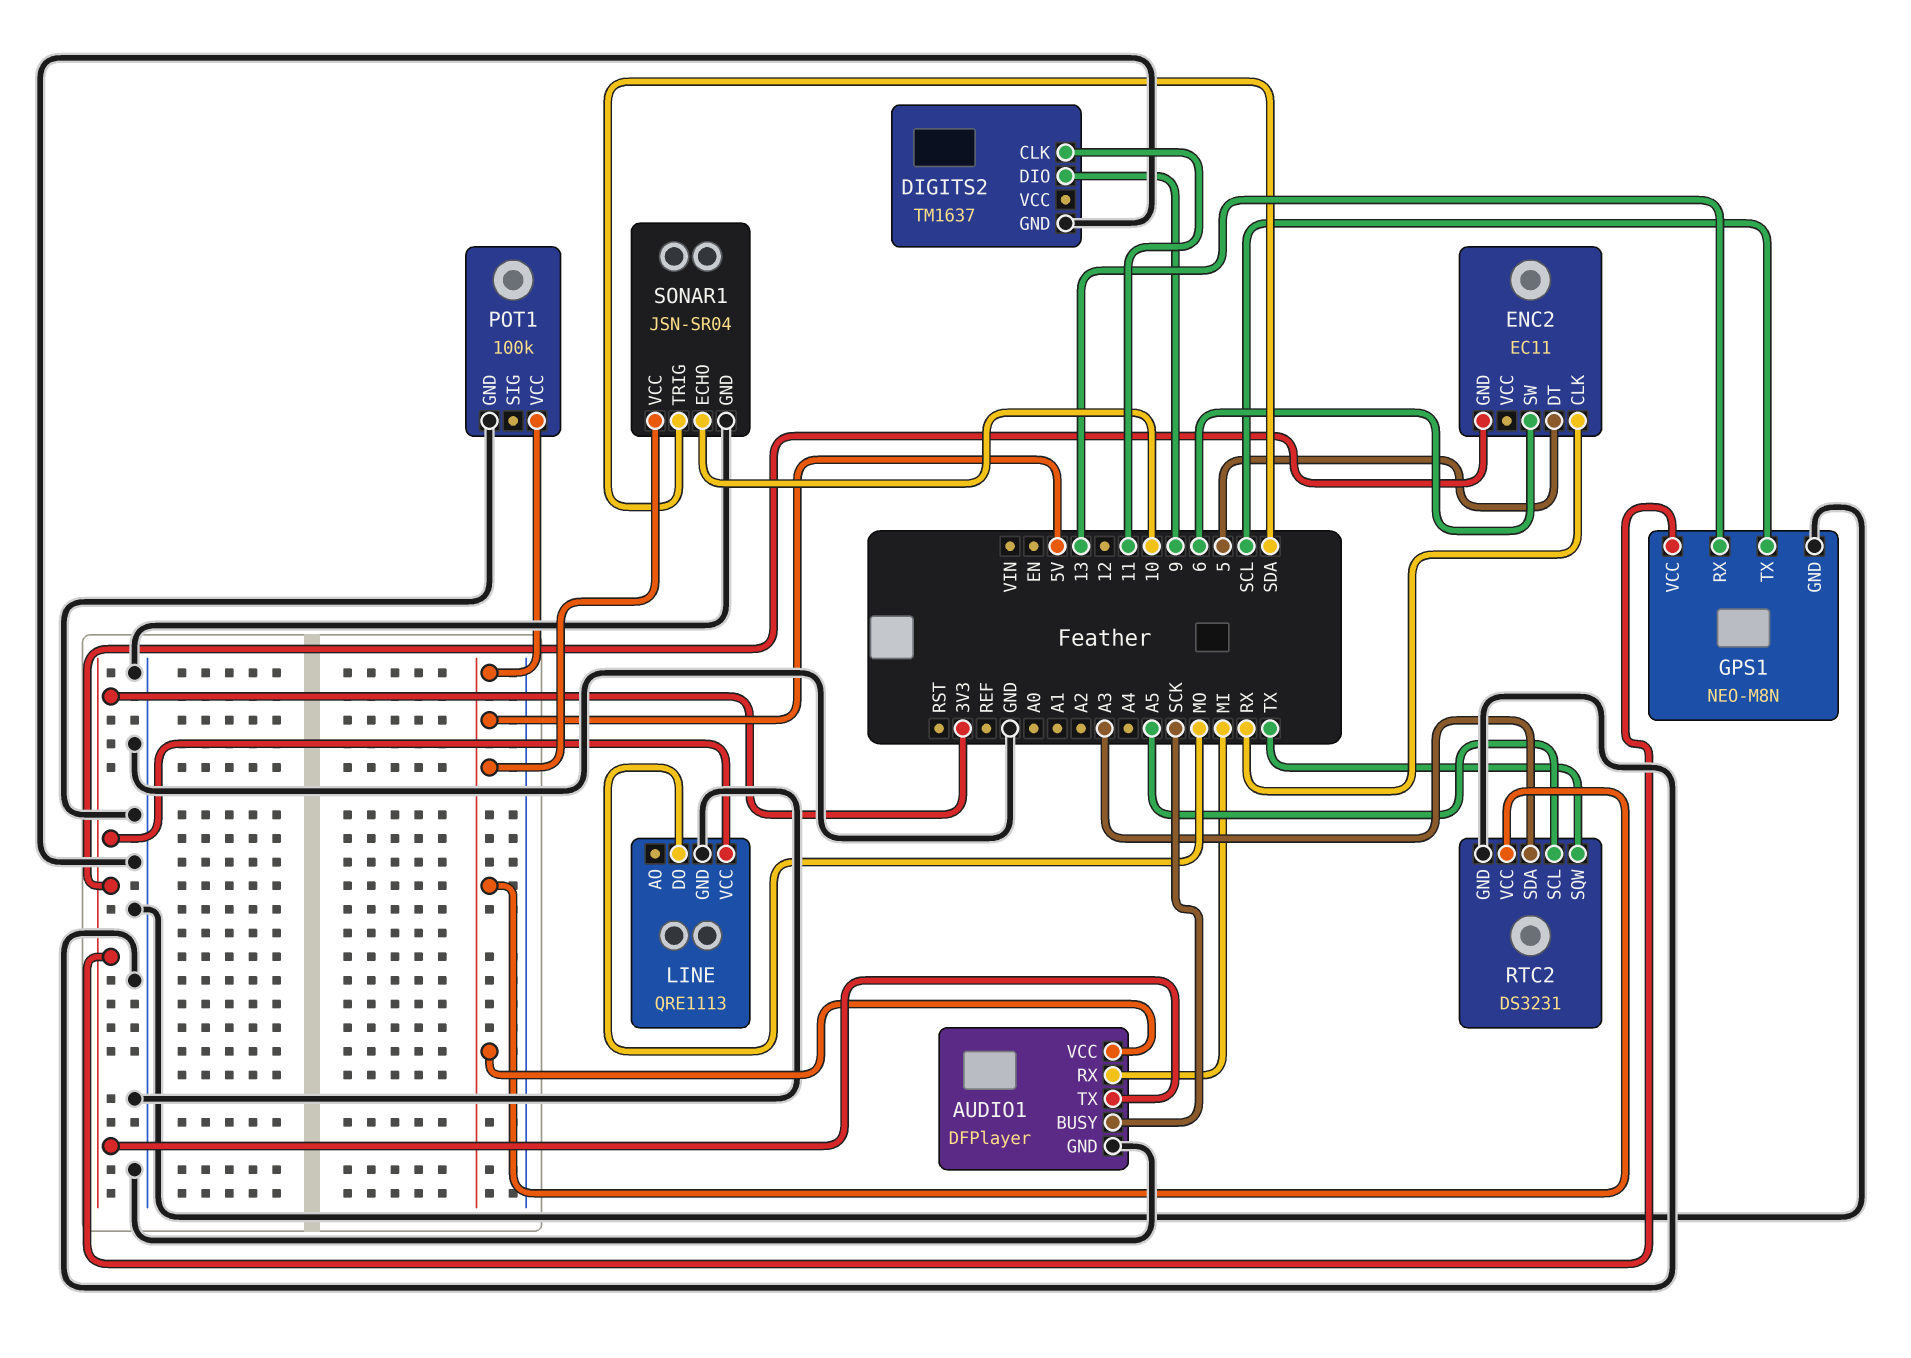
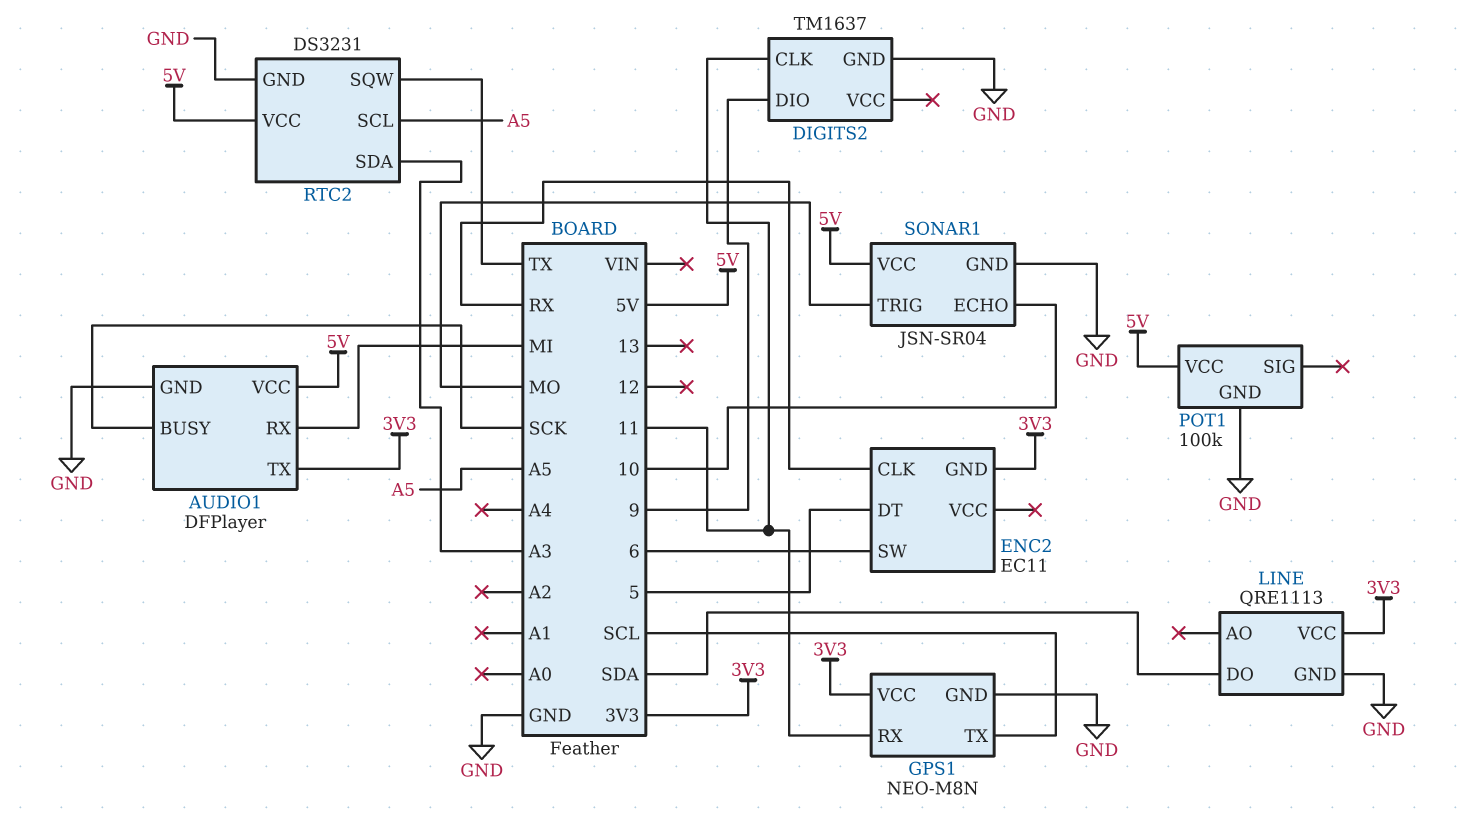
GPS1 pin RX: 13 -> 11
LINE pin DO: MO -> SDA
SONAR1 pin TRIG: SDA -> MO

